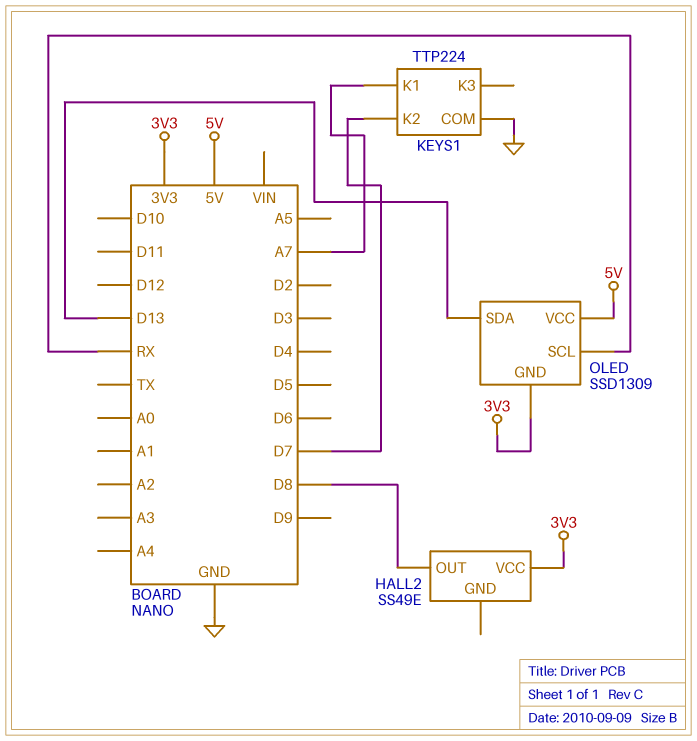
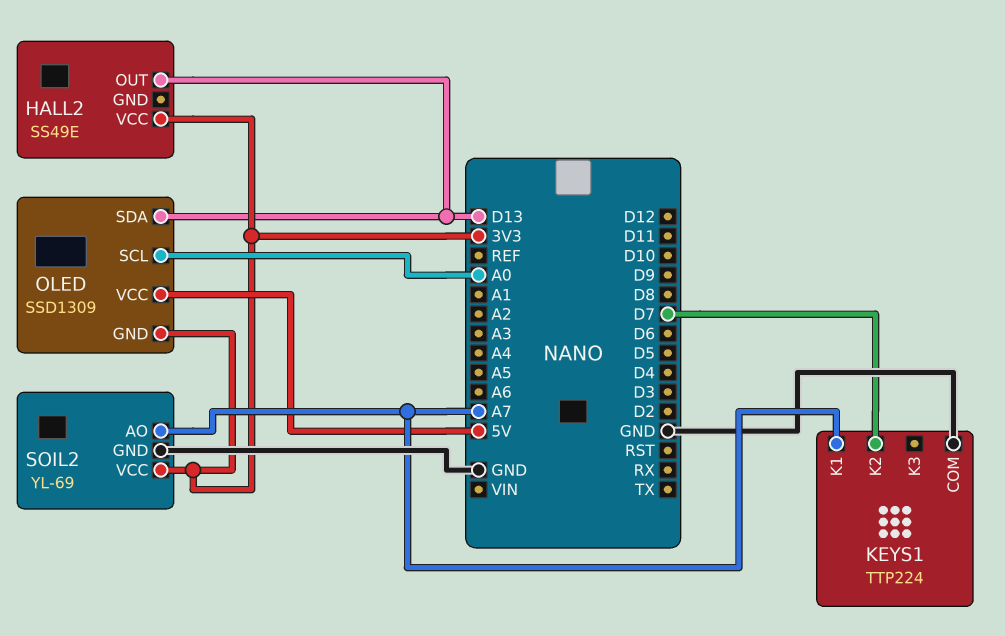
HALL2 pin OUT: D8 -> D13
OLED pin SCL: RX -> A0
SOIL2: none -> YL-69
SOIL2 pin AO: none -> A7
SOIL2 pin GND: none -> GND
SOIL2 pin VCC: none -> 3V3

